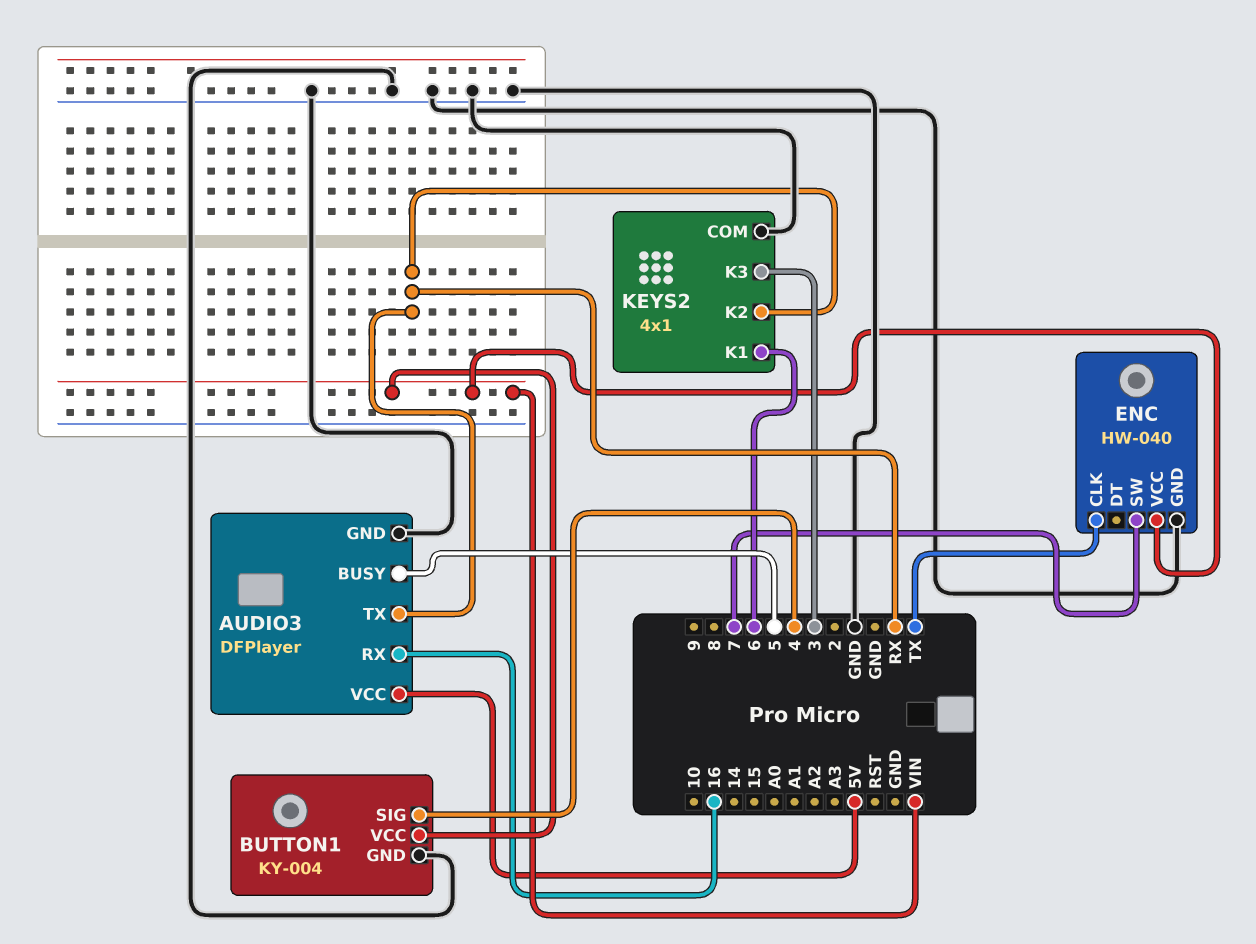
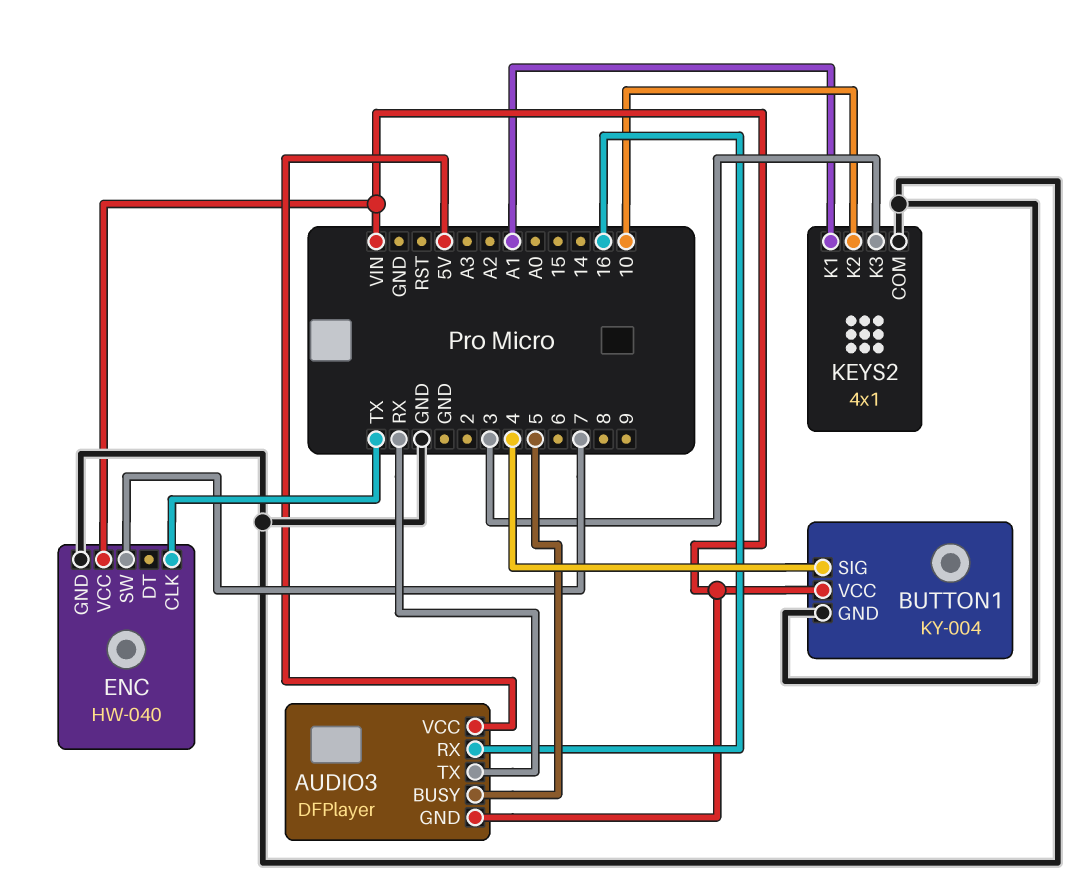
AUDIO3 pin GND: GND -> VIN
KEYS2 pin K1: 6 -> A1
KEYS2 pin K2: RX -> 10

